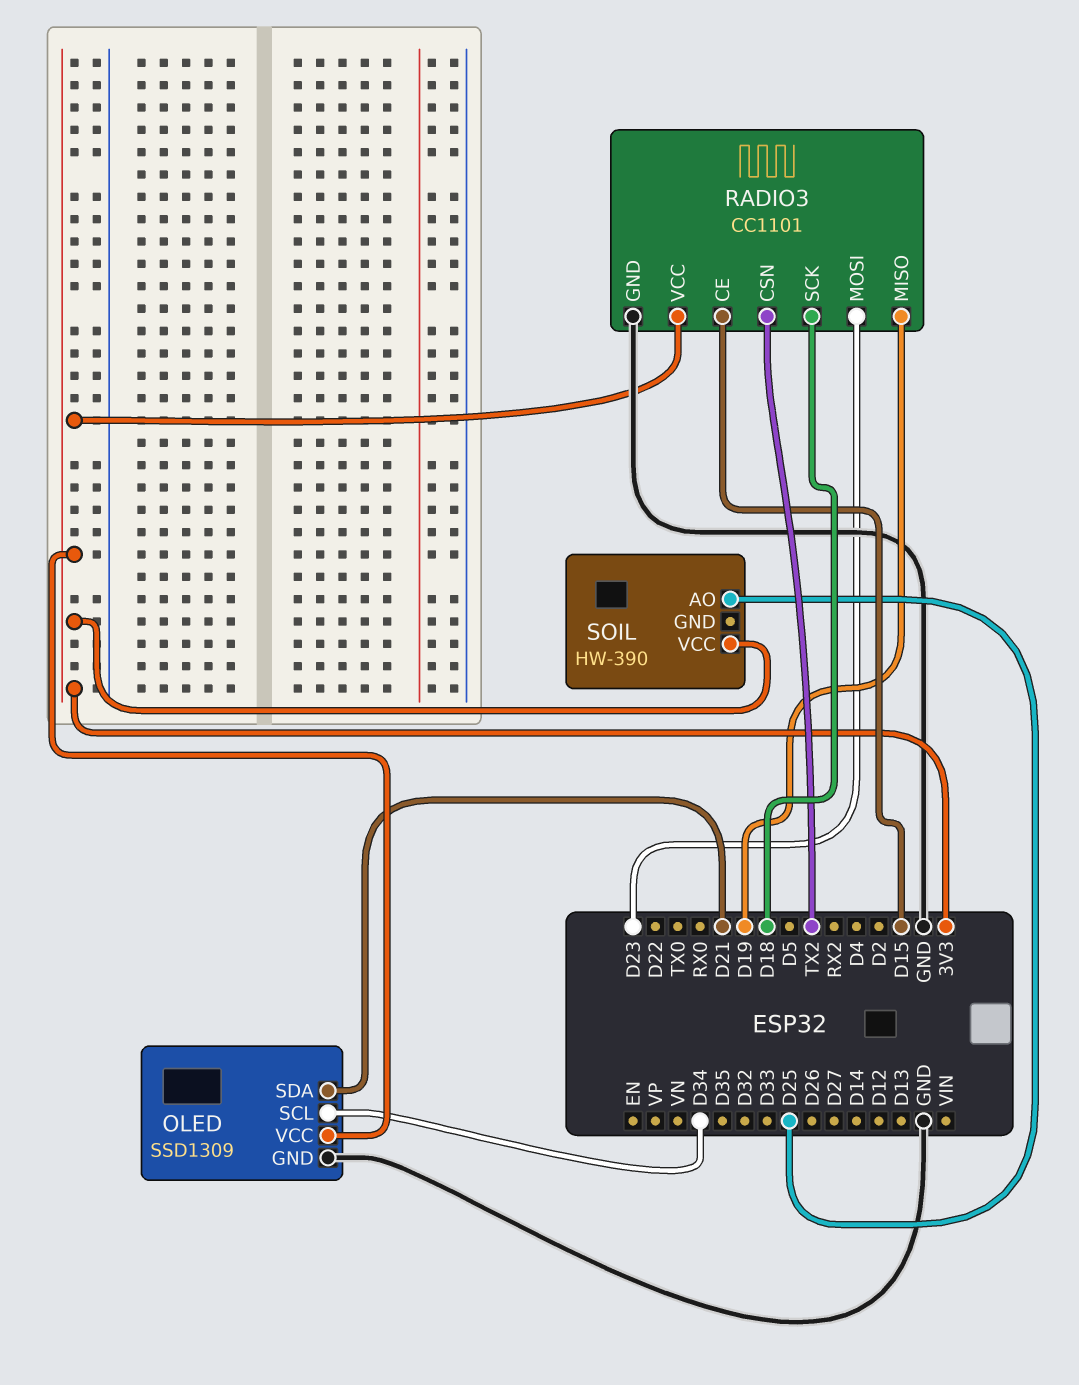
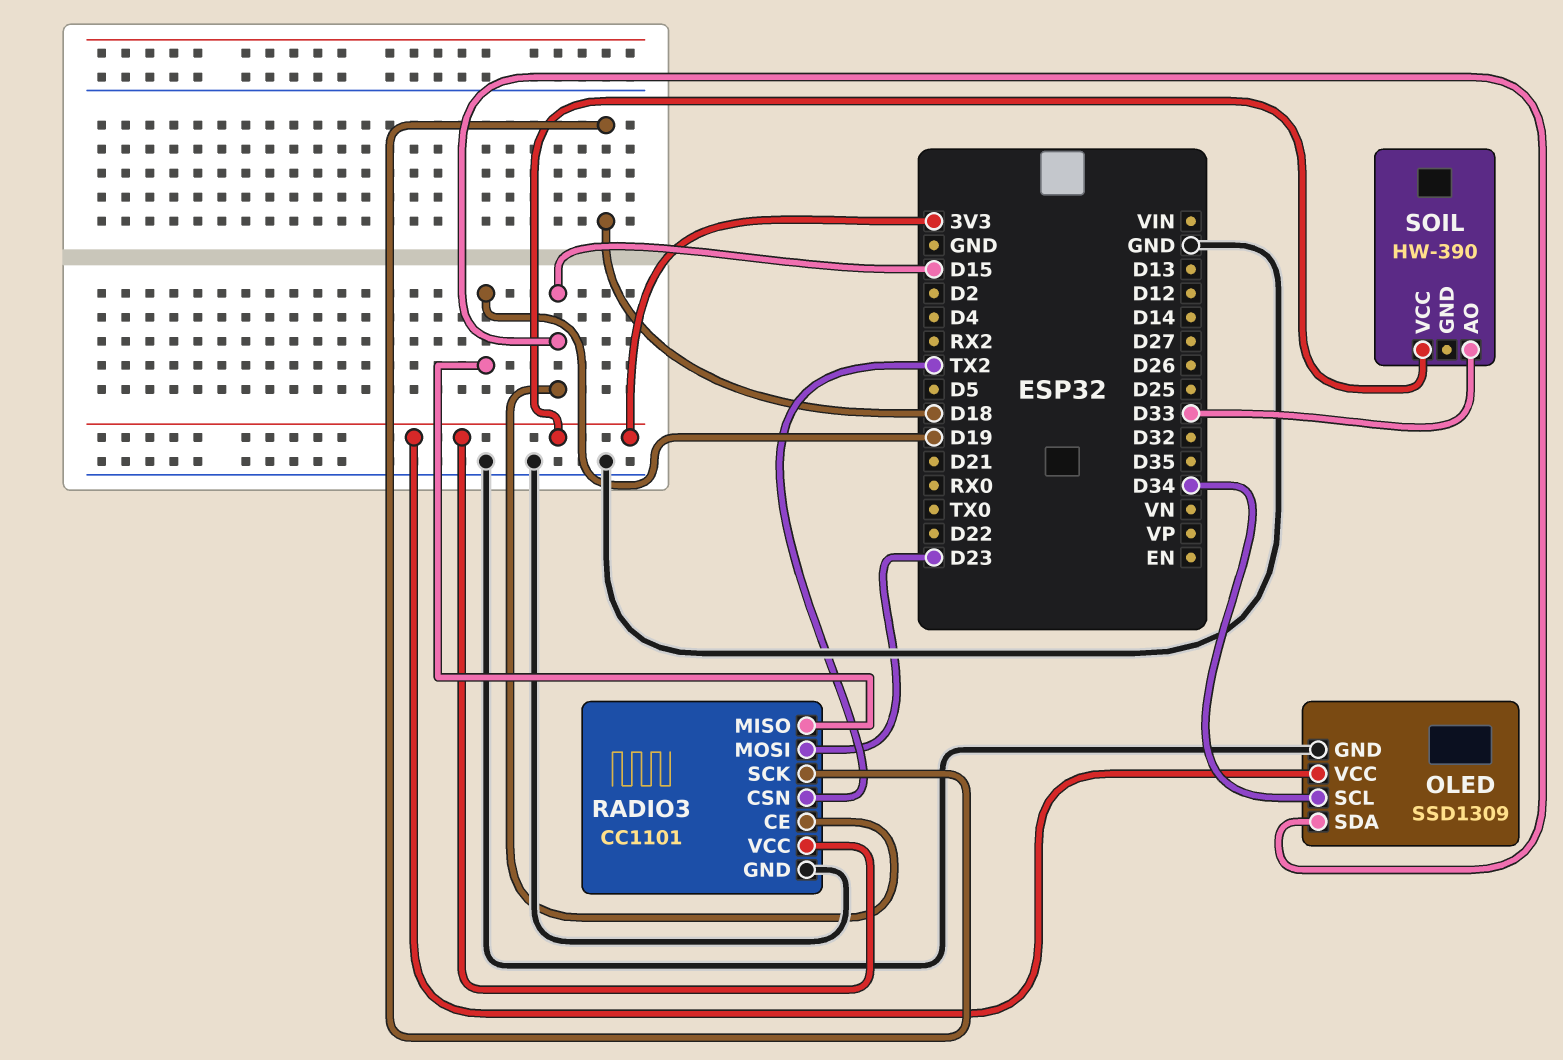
OLED pin SDA: D21 -> D15
SOIL pin AO: D25 -> D33

